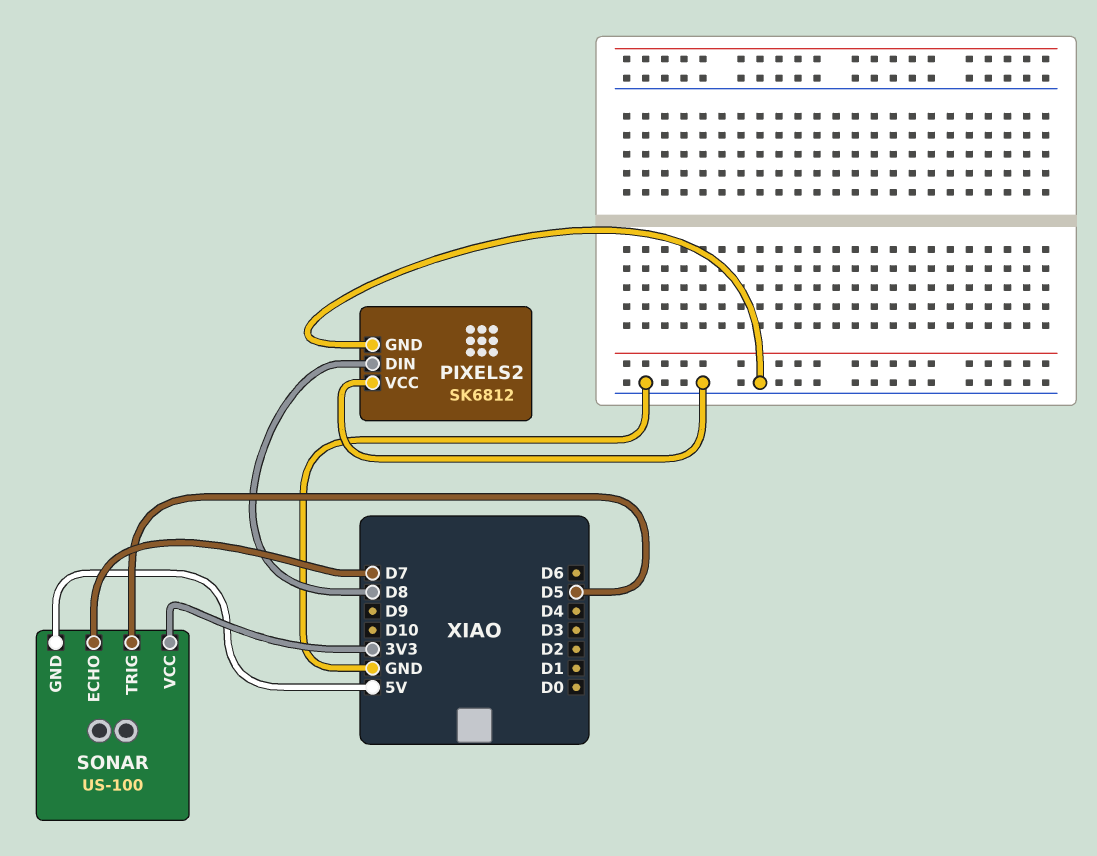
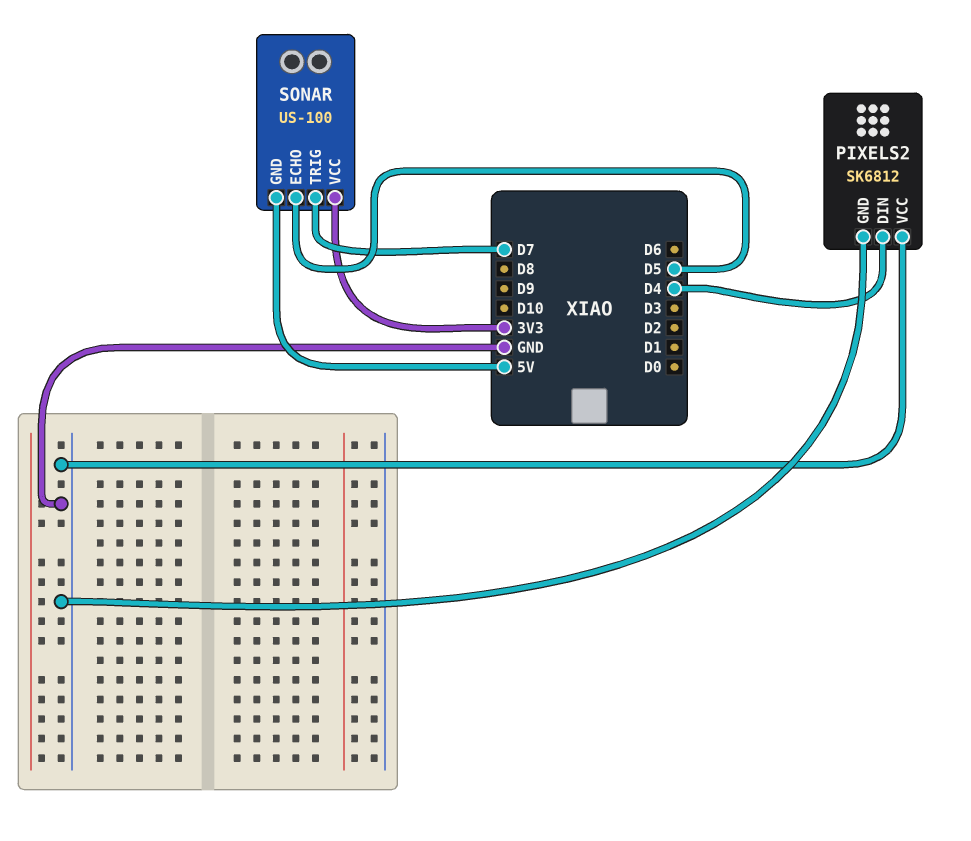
PIXELS2 pin DIN: D8 -> D4
SONAR pin ECHO: D7 -> D5
SONAR pin TRIG: D5 -> D7

